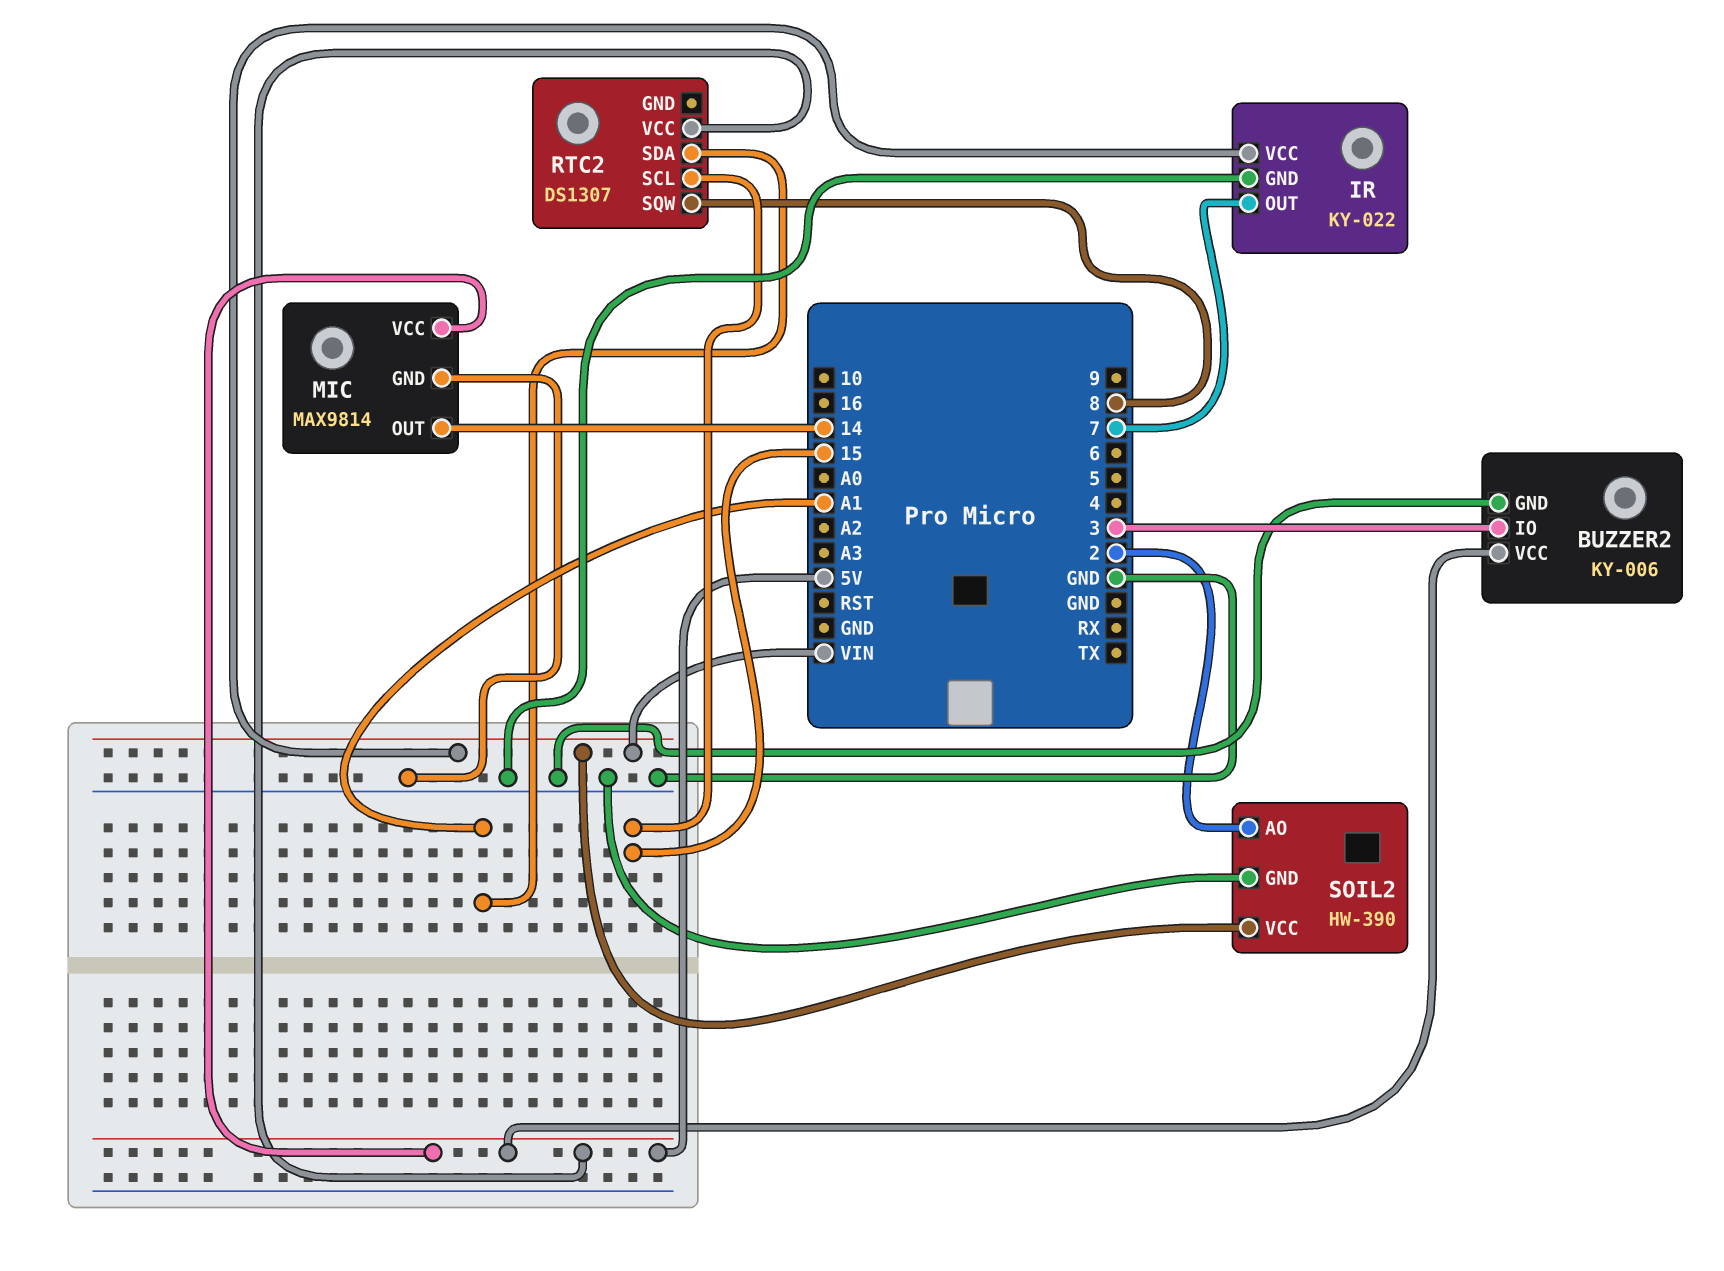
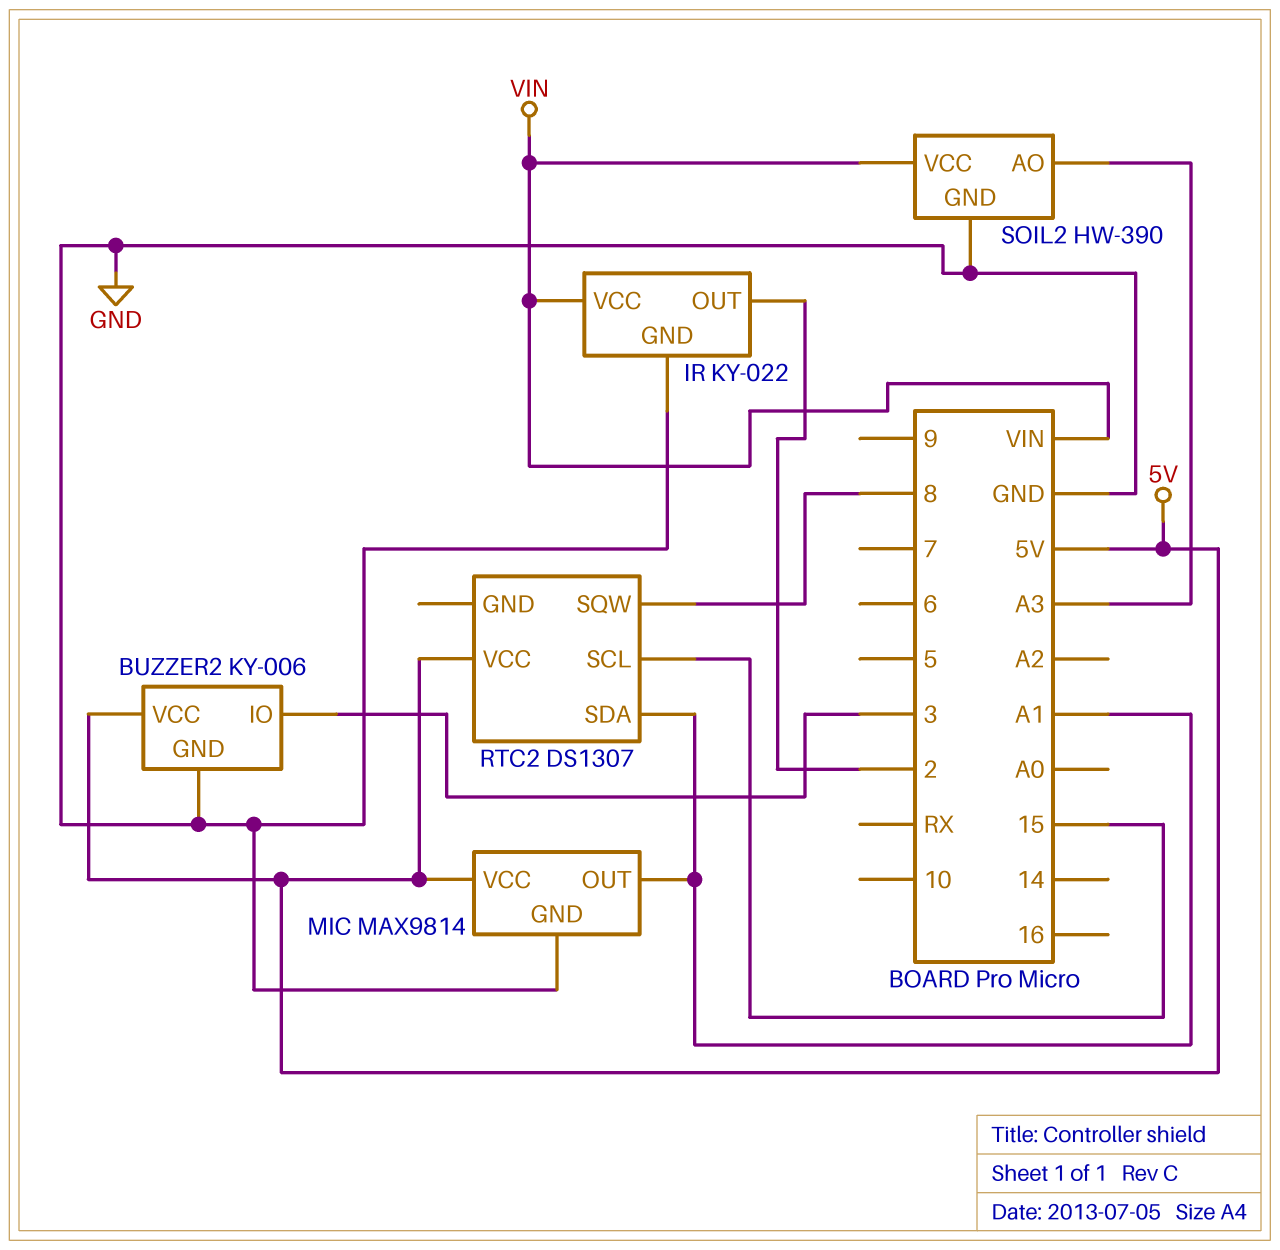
IR pin OUT: 7 -> 2
MIC pin OUT: 14 -> A1
SOIL2 pin AO: 2 -> A3

